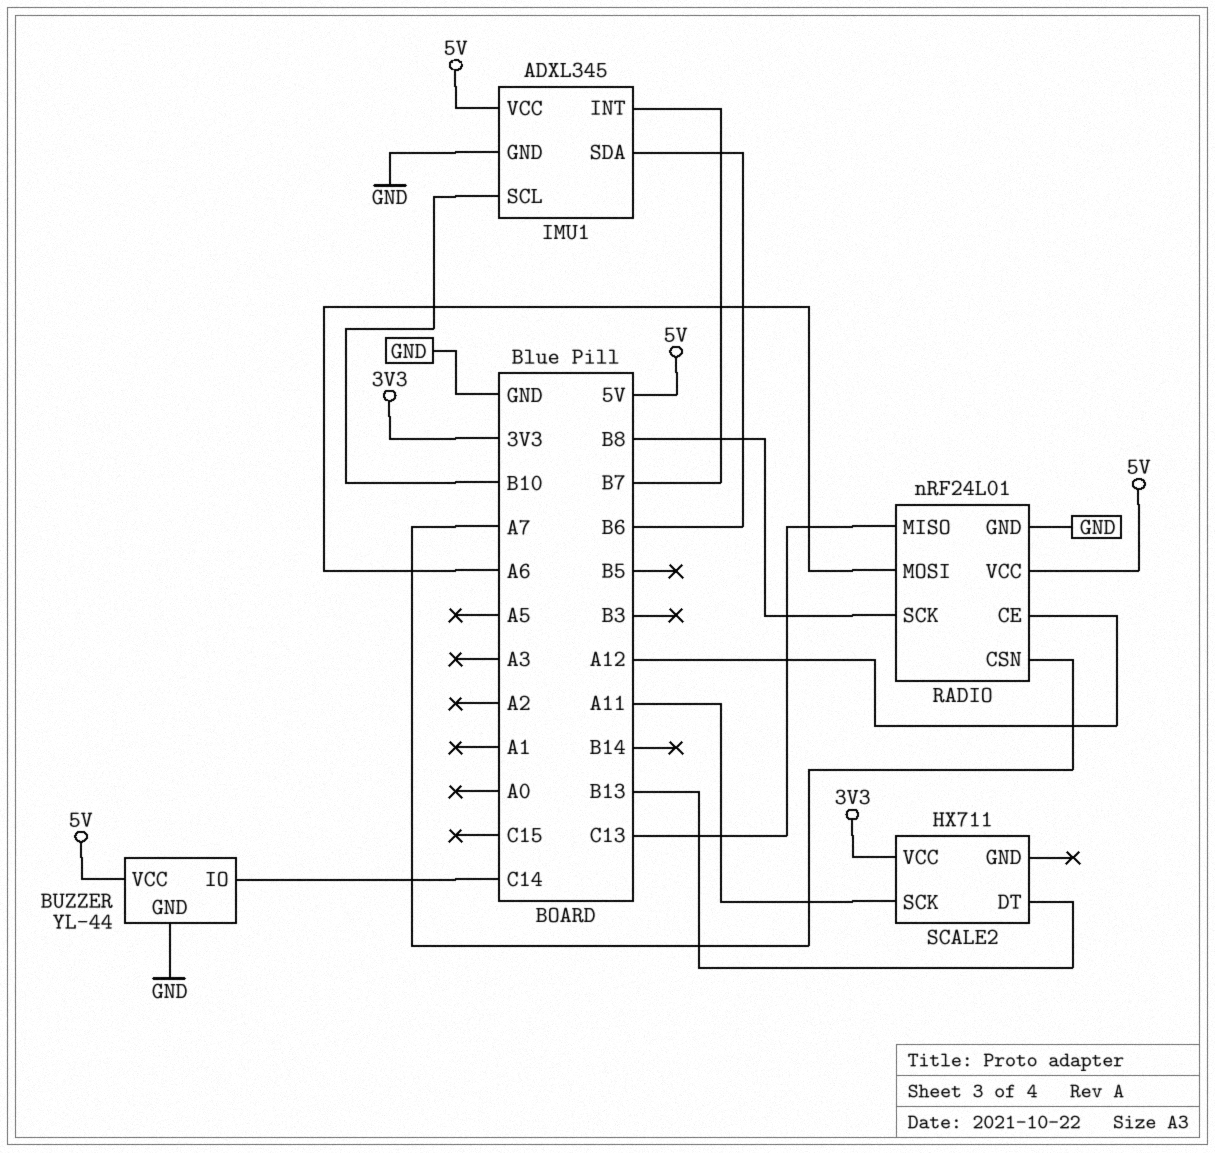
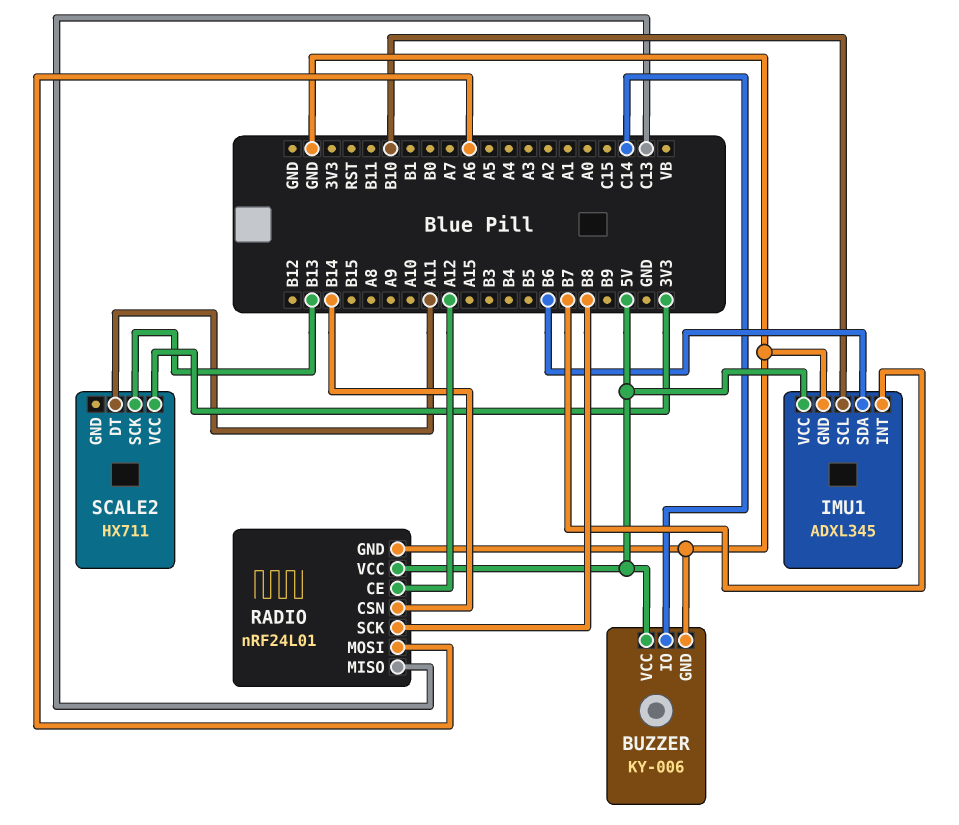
BUZZER: YL-44 -> KY-006
RADIO pin CSN: A7 -> B14
SCALE2 pin DT: B13 -> A11
SCALE2 pin SCK: A11 -> B13

